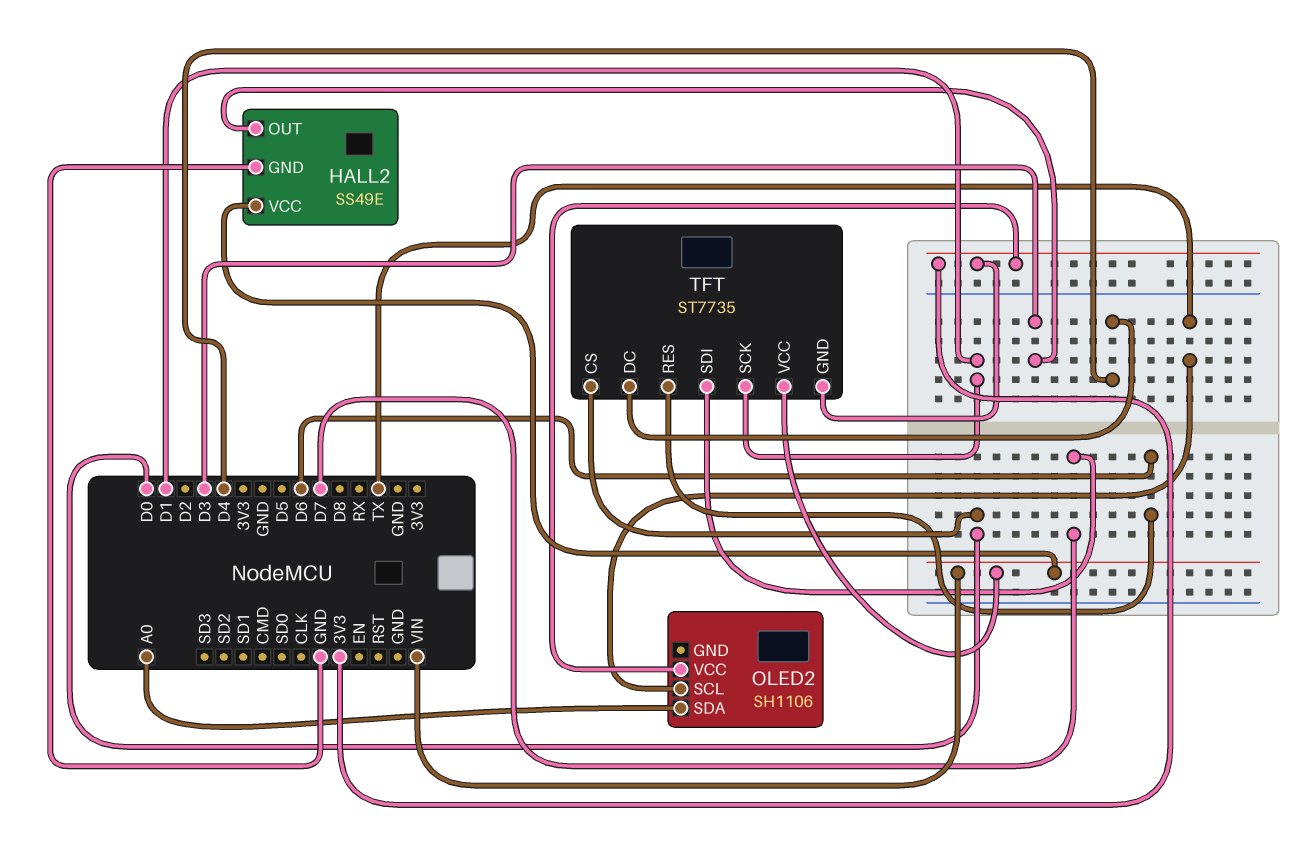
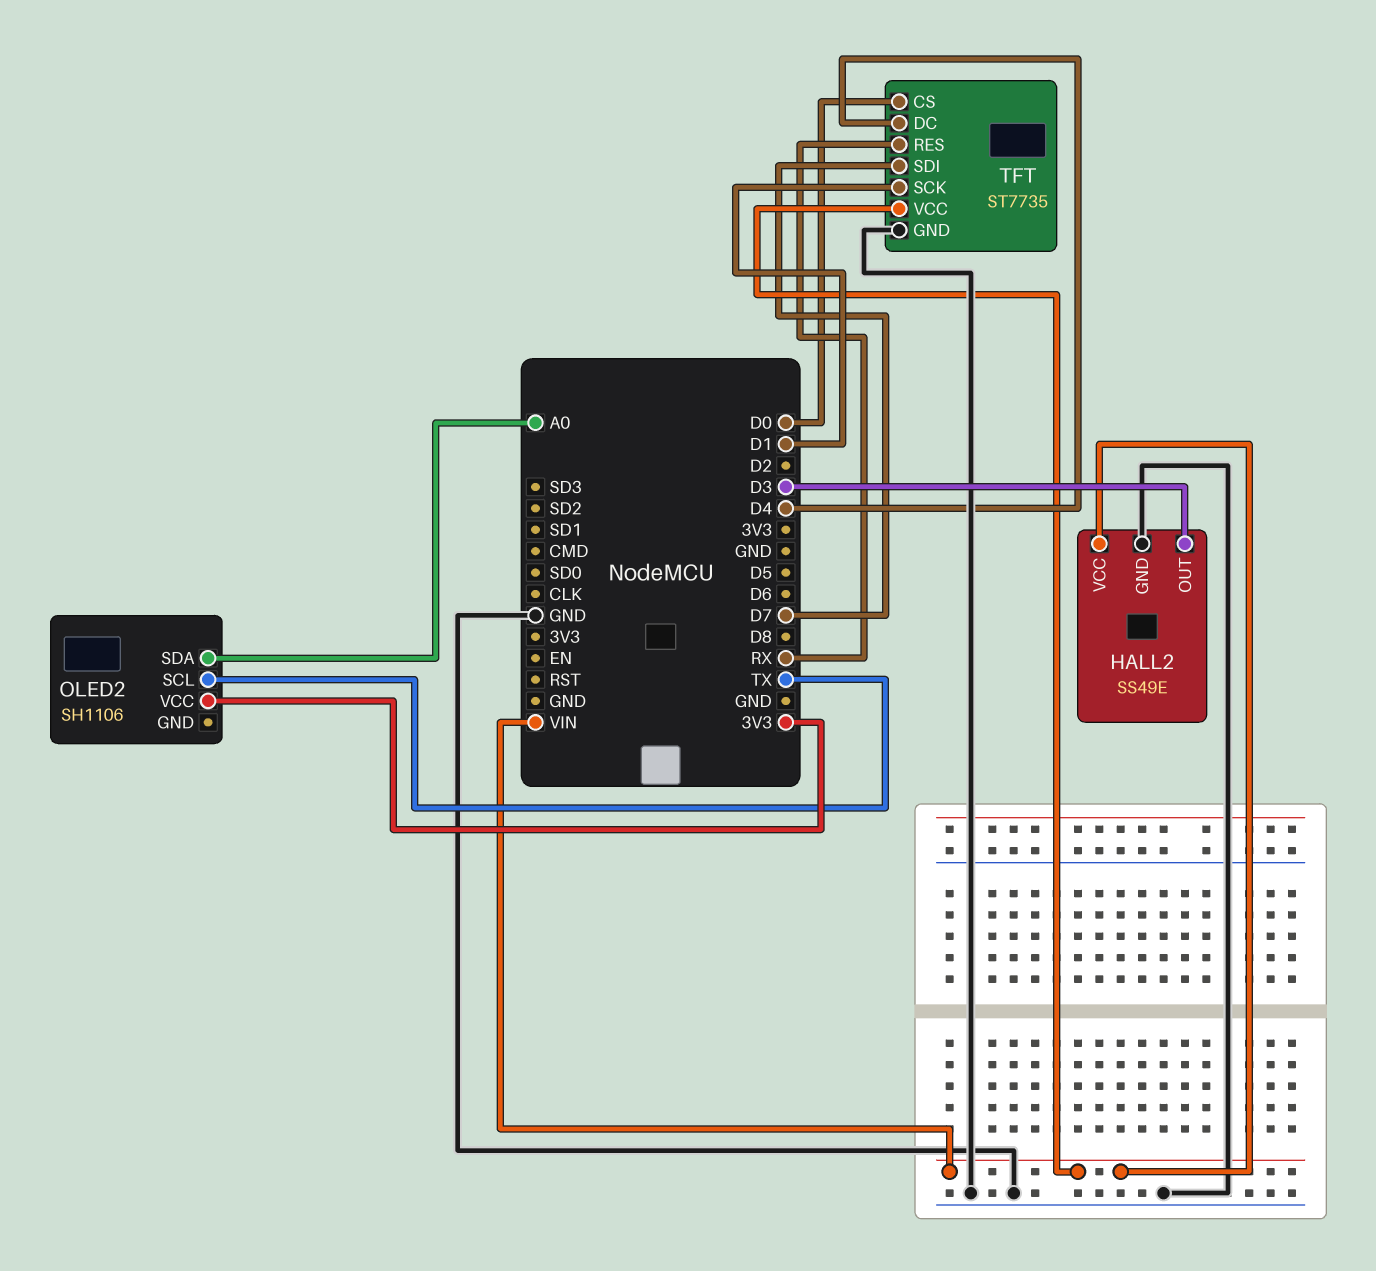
TFT pin GND: 3V3 -> GND
TFT pin RES: D6 -> RX

